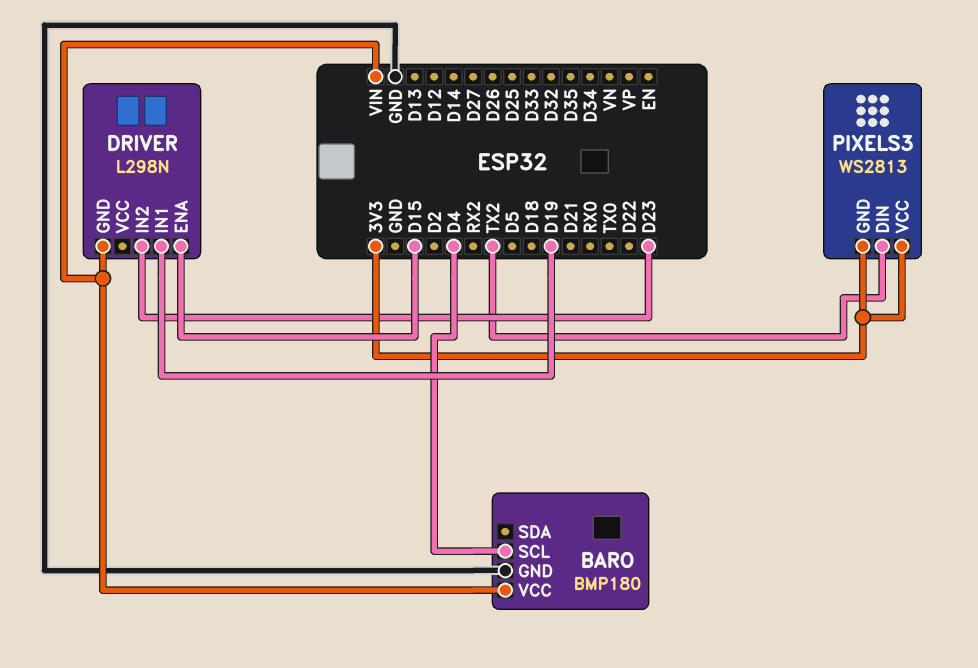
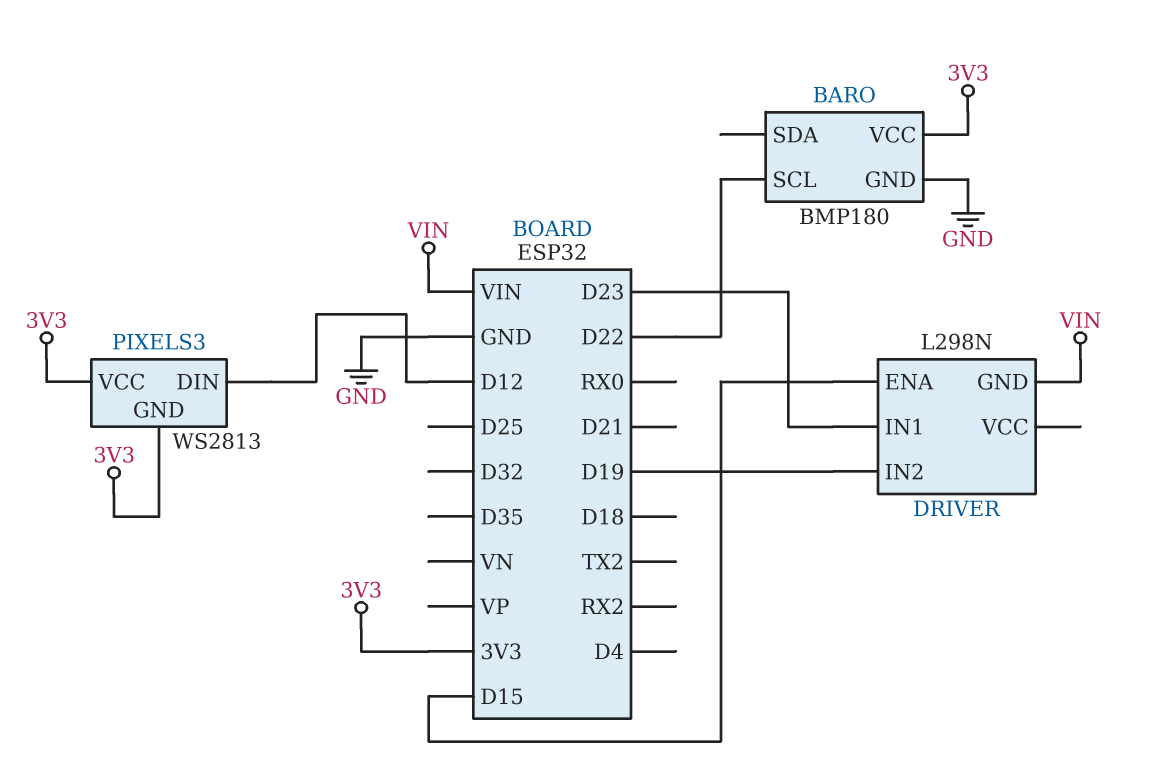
BARO pin SCL: D4 -> D22
BARO pin VCC: VIN -> 3V3
DRIVER pin IN1: D19 -> D23
DRIVER pin IN2: D23 -> D19
PIXELS3 pin DIN: TX2 -> D12

